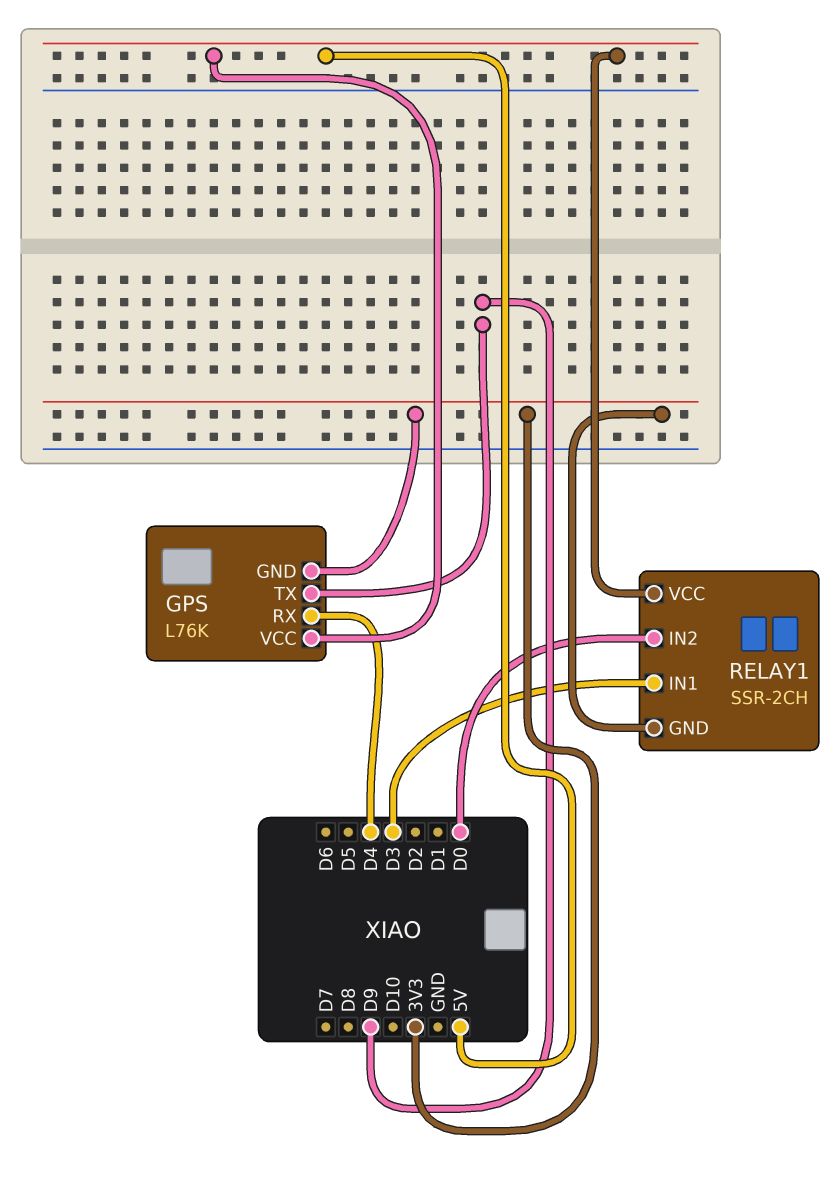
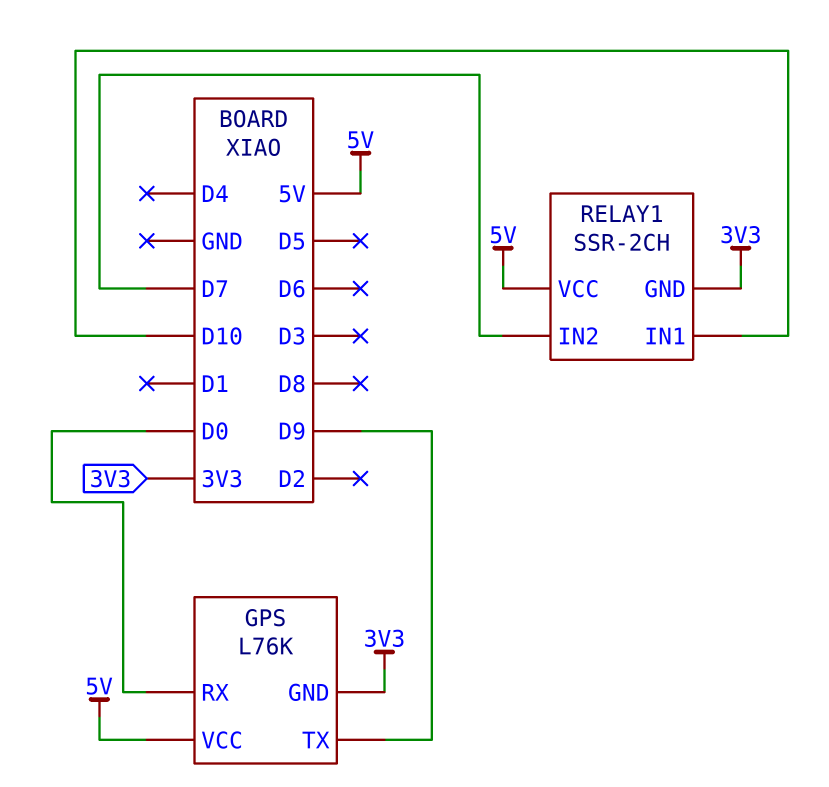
GPS pin RX: D4 -> D0
RELAY1 pin IN1: D3 -> D10
RELAY1 pin IN2: D0 -> D7

